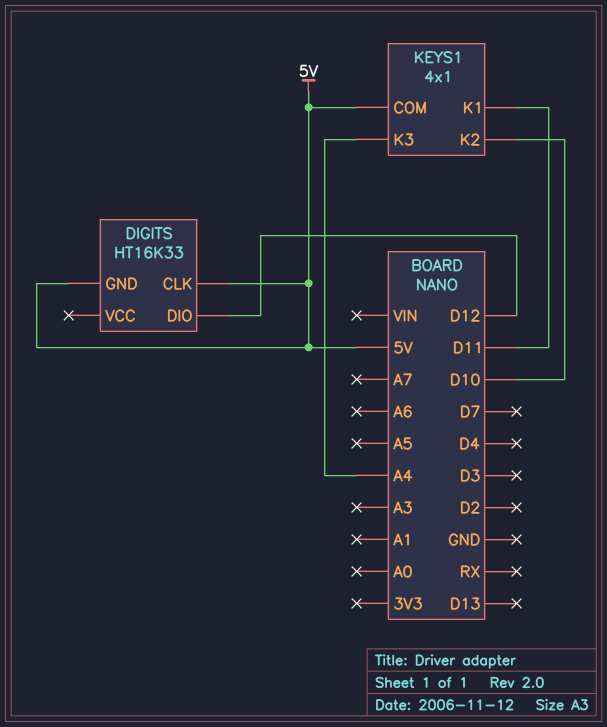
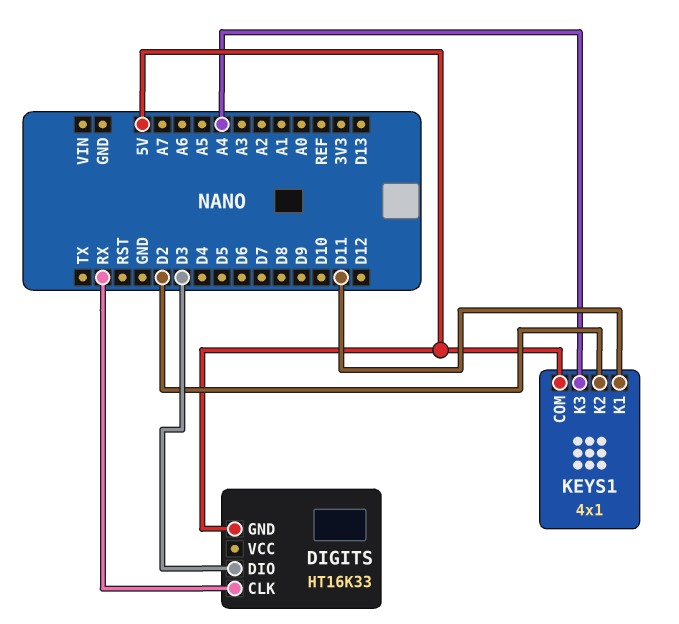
DIGITS pin CLK: 5V -> RX
DIGITS pin DIO: D12 -> D3
KEYS1 pin K2: D10 -> D2

